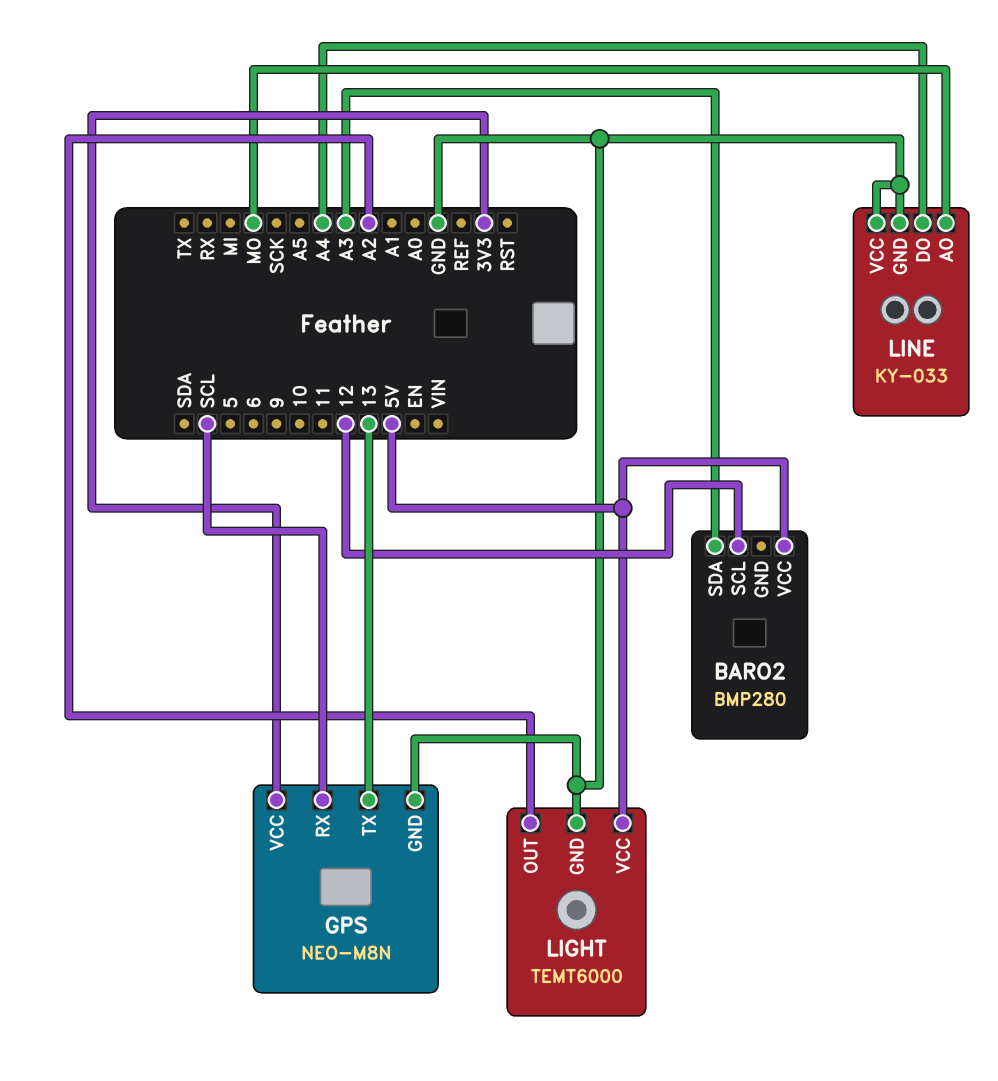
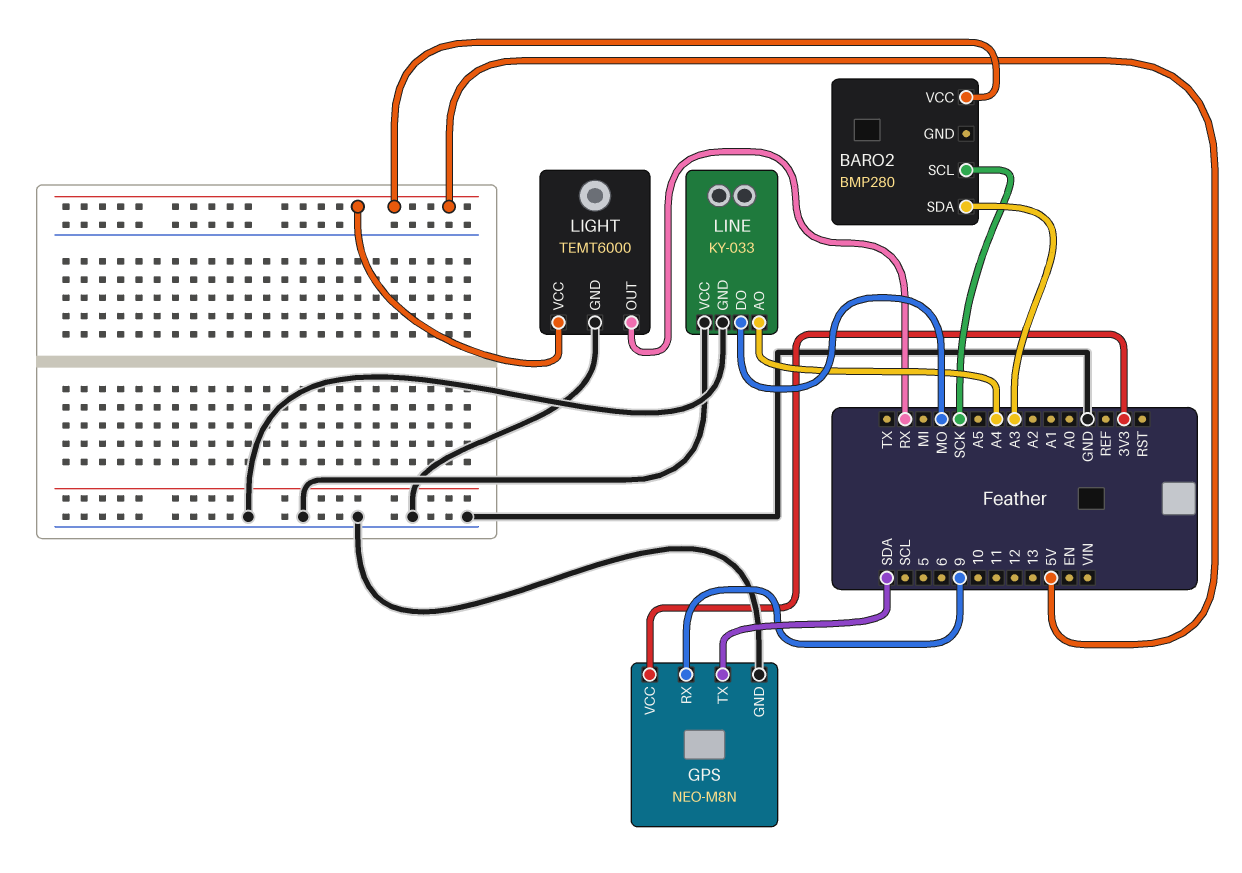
BARO2 pin SCL: 12 -> SCK
GPS pin RX: SCL -> 9
GPS pin TX: 13 -> SDA
LIGHT pin OUT: A2 -> RX
LINE pin AO: MO -> A4
LINE pin DO: A4 -> MO

